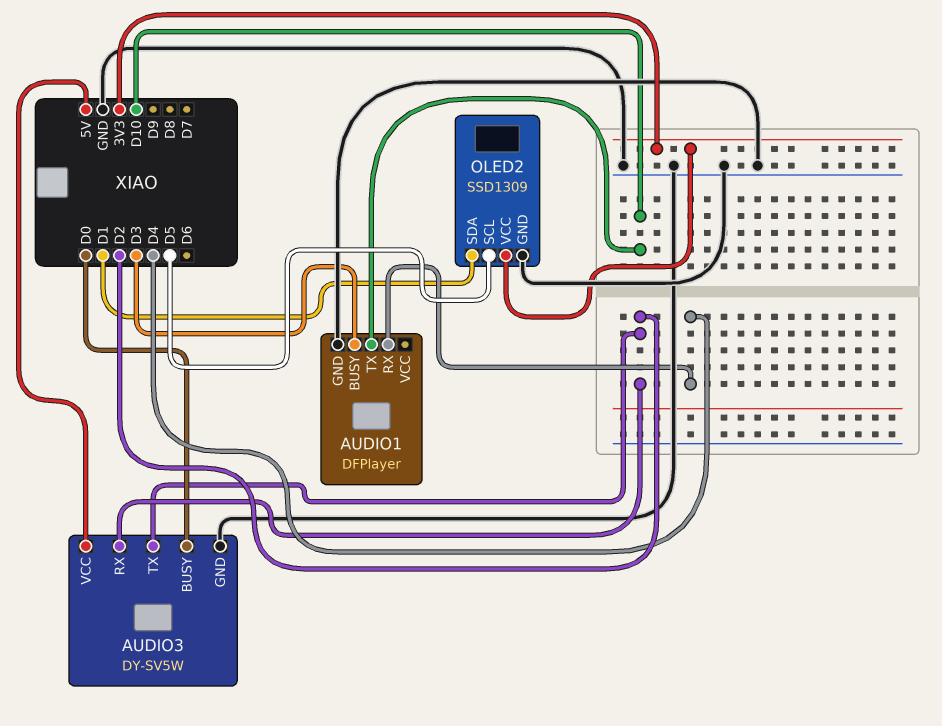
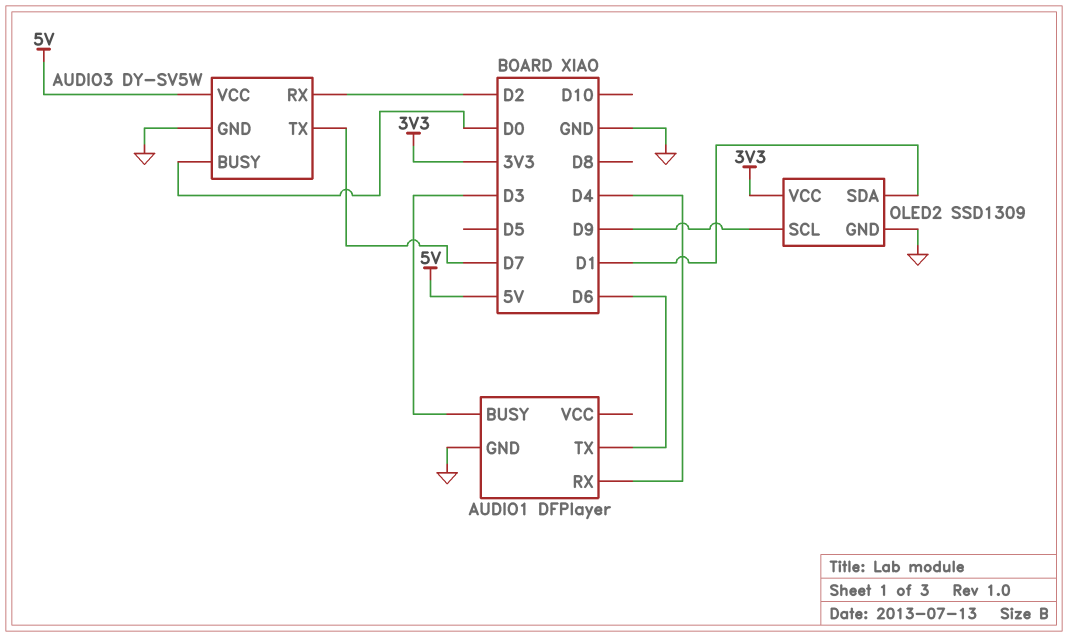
AUDIO1 pin TX: D10 -> D6
AUDIO3 pin TX: D2 -> D7
OLED2 pin SCL: D5 -> D9

